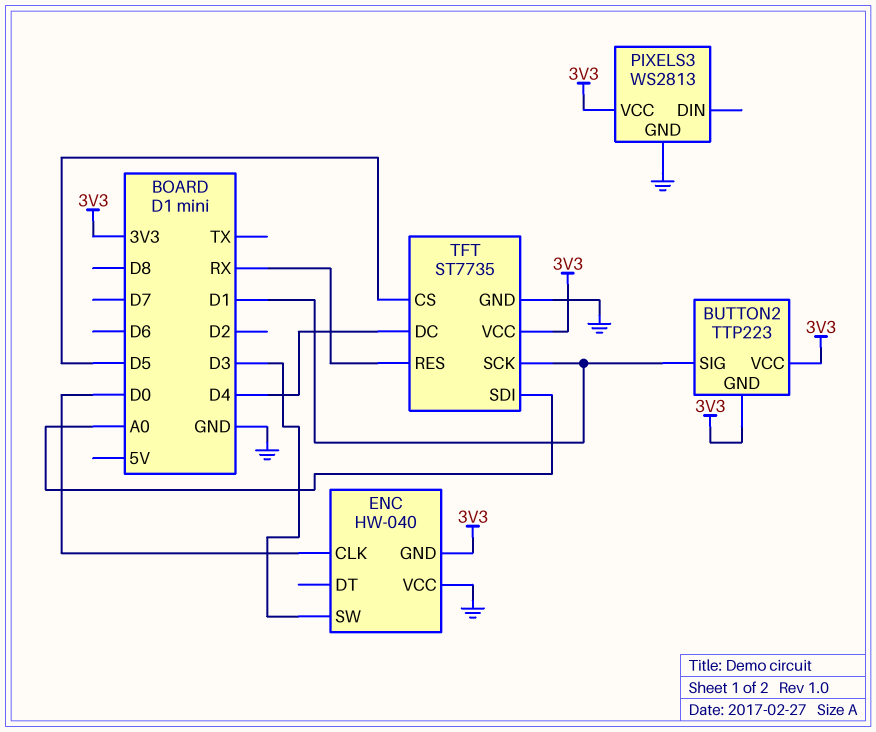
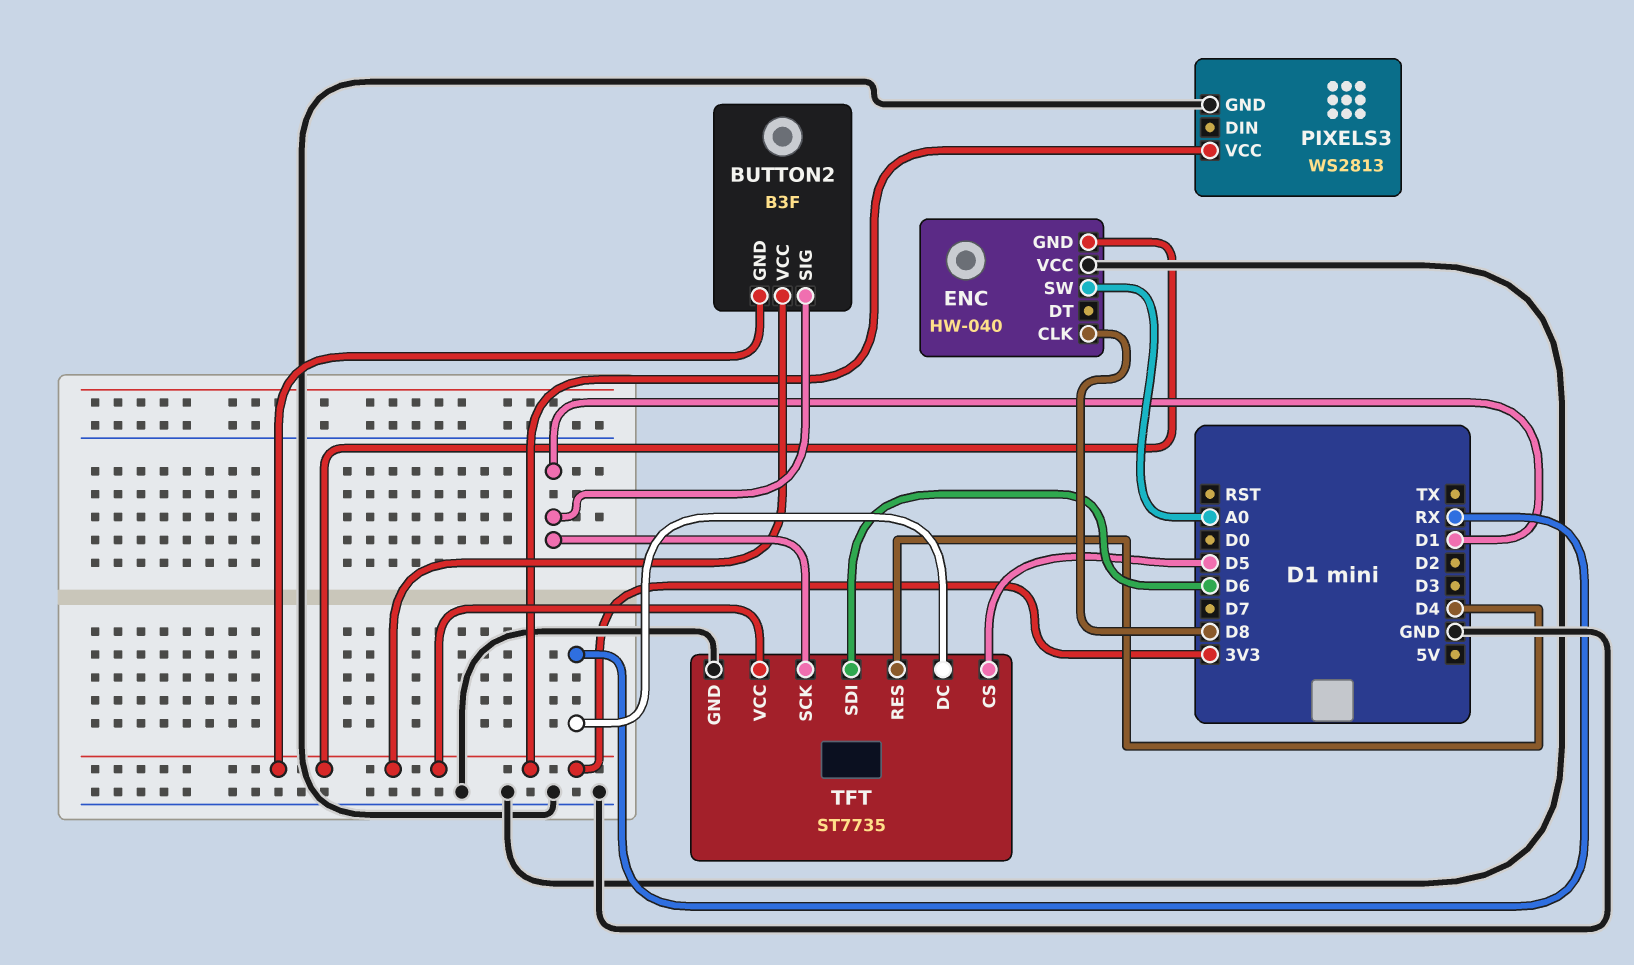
BUTTON2: TTP223 -> B3F
ENC pin CLK: D0 -> D8
ENC pin SW: D3 -> A0
TFT pin DC: D4 -> RX
TFT pin RES: RX -> D4
TFT pin SDI: A0 -> D6

